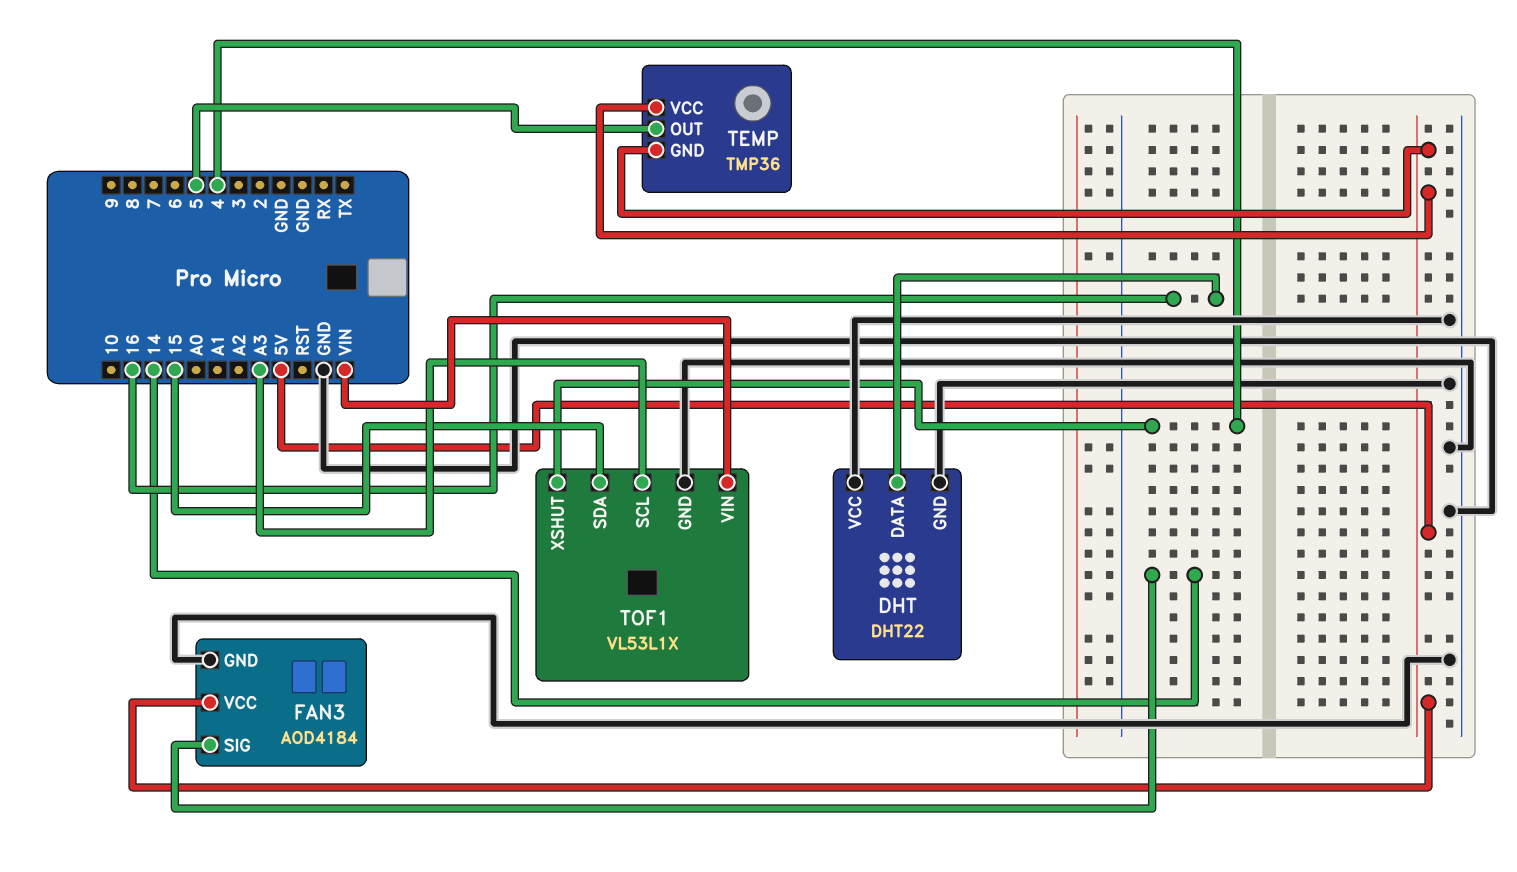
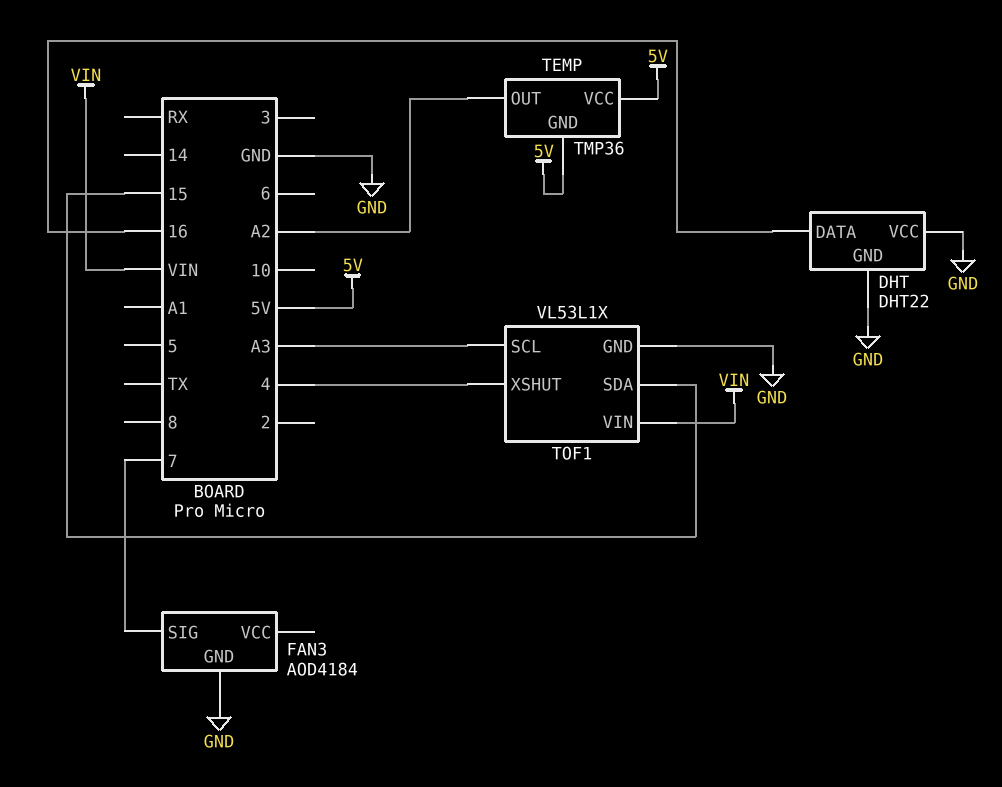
FAN3 pin SIG: 14 -> 7
FAN3 pin VCC: 5V -> none
TEMP pin OUT: 5 -> A2

